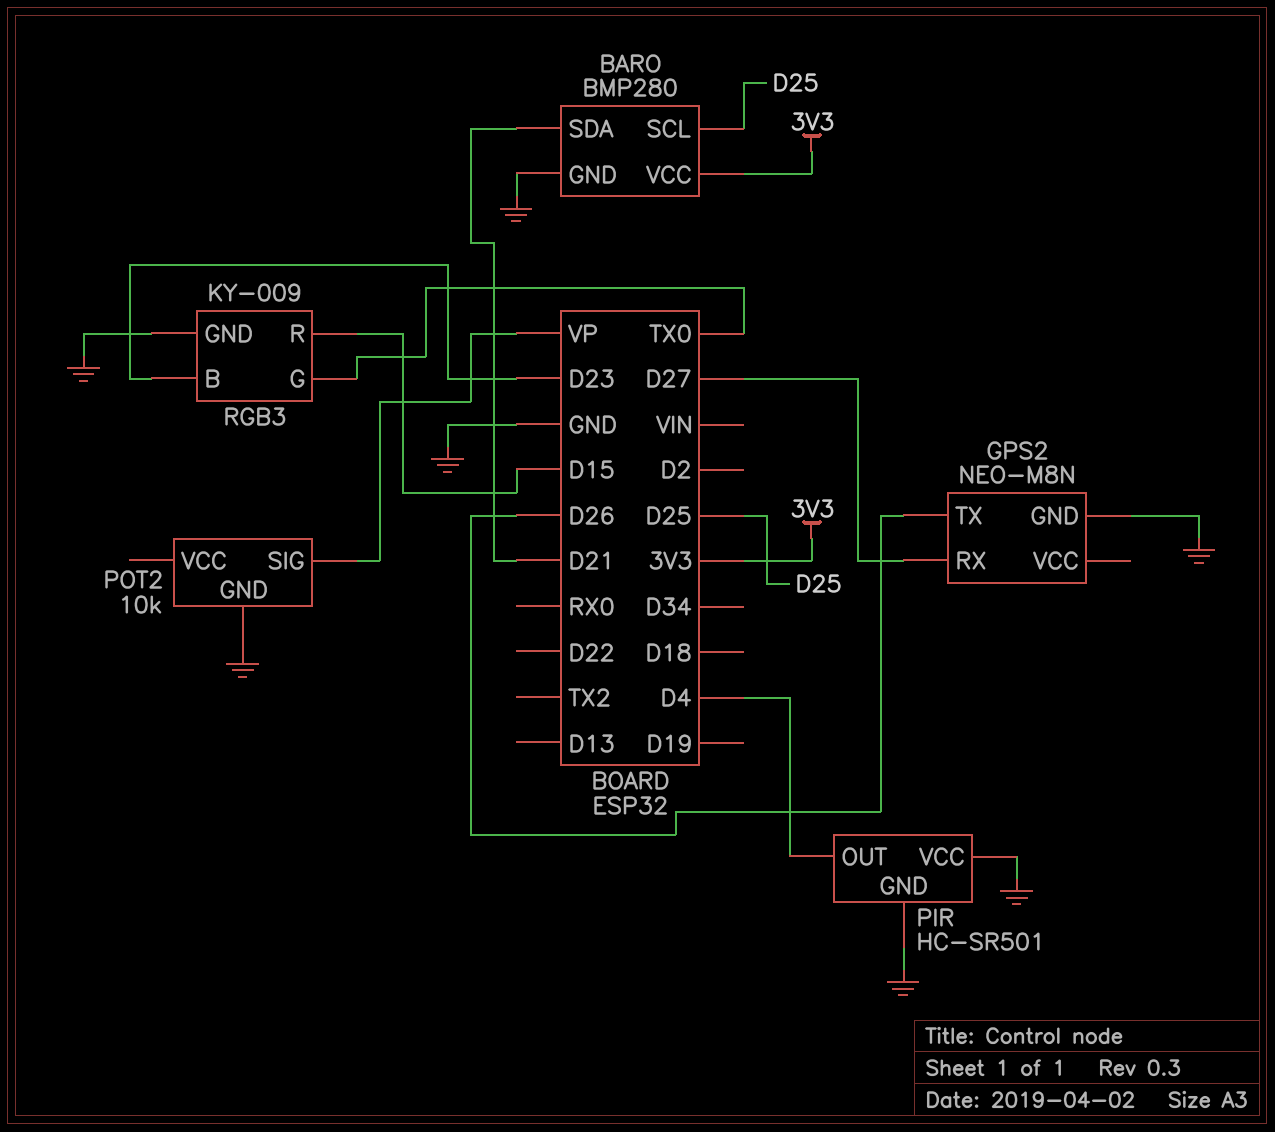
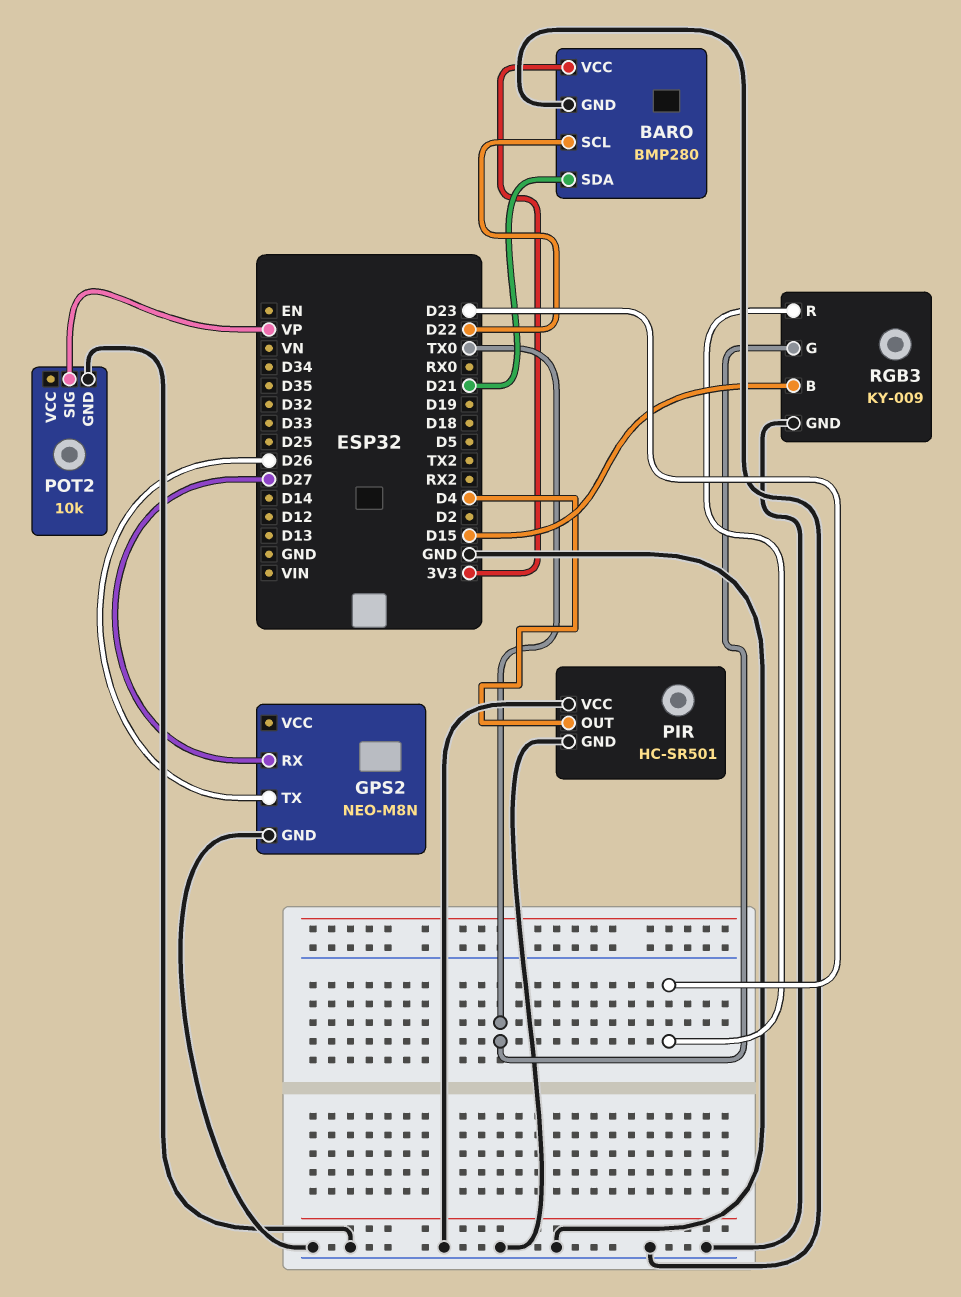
BARO pin SCL: D25 -> D22
RGB3 pin B: D23 -> D15
RGB3 pin R: D15 -> D23

